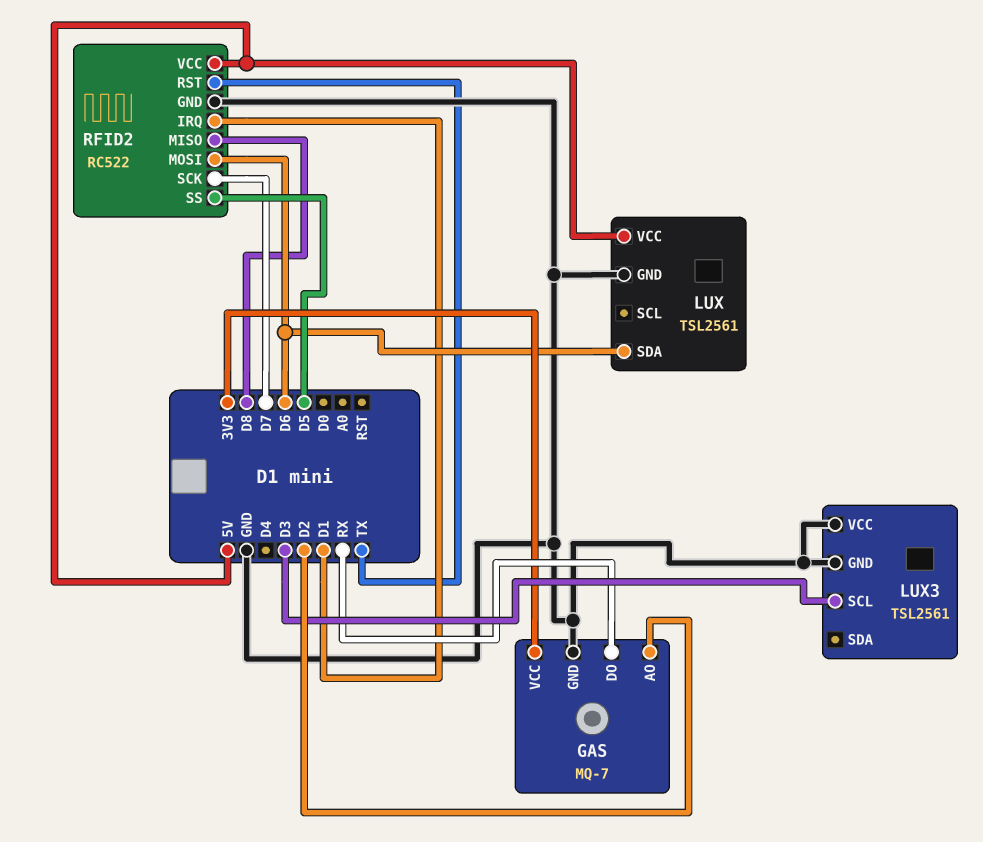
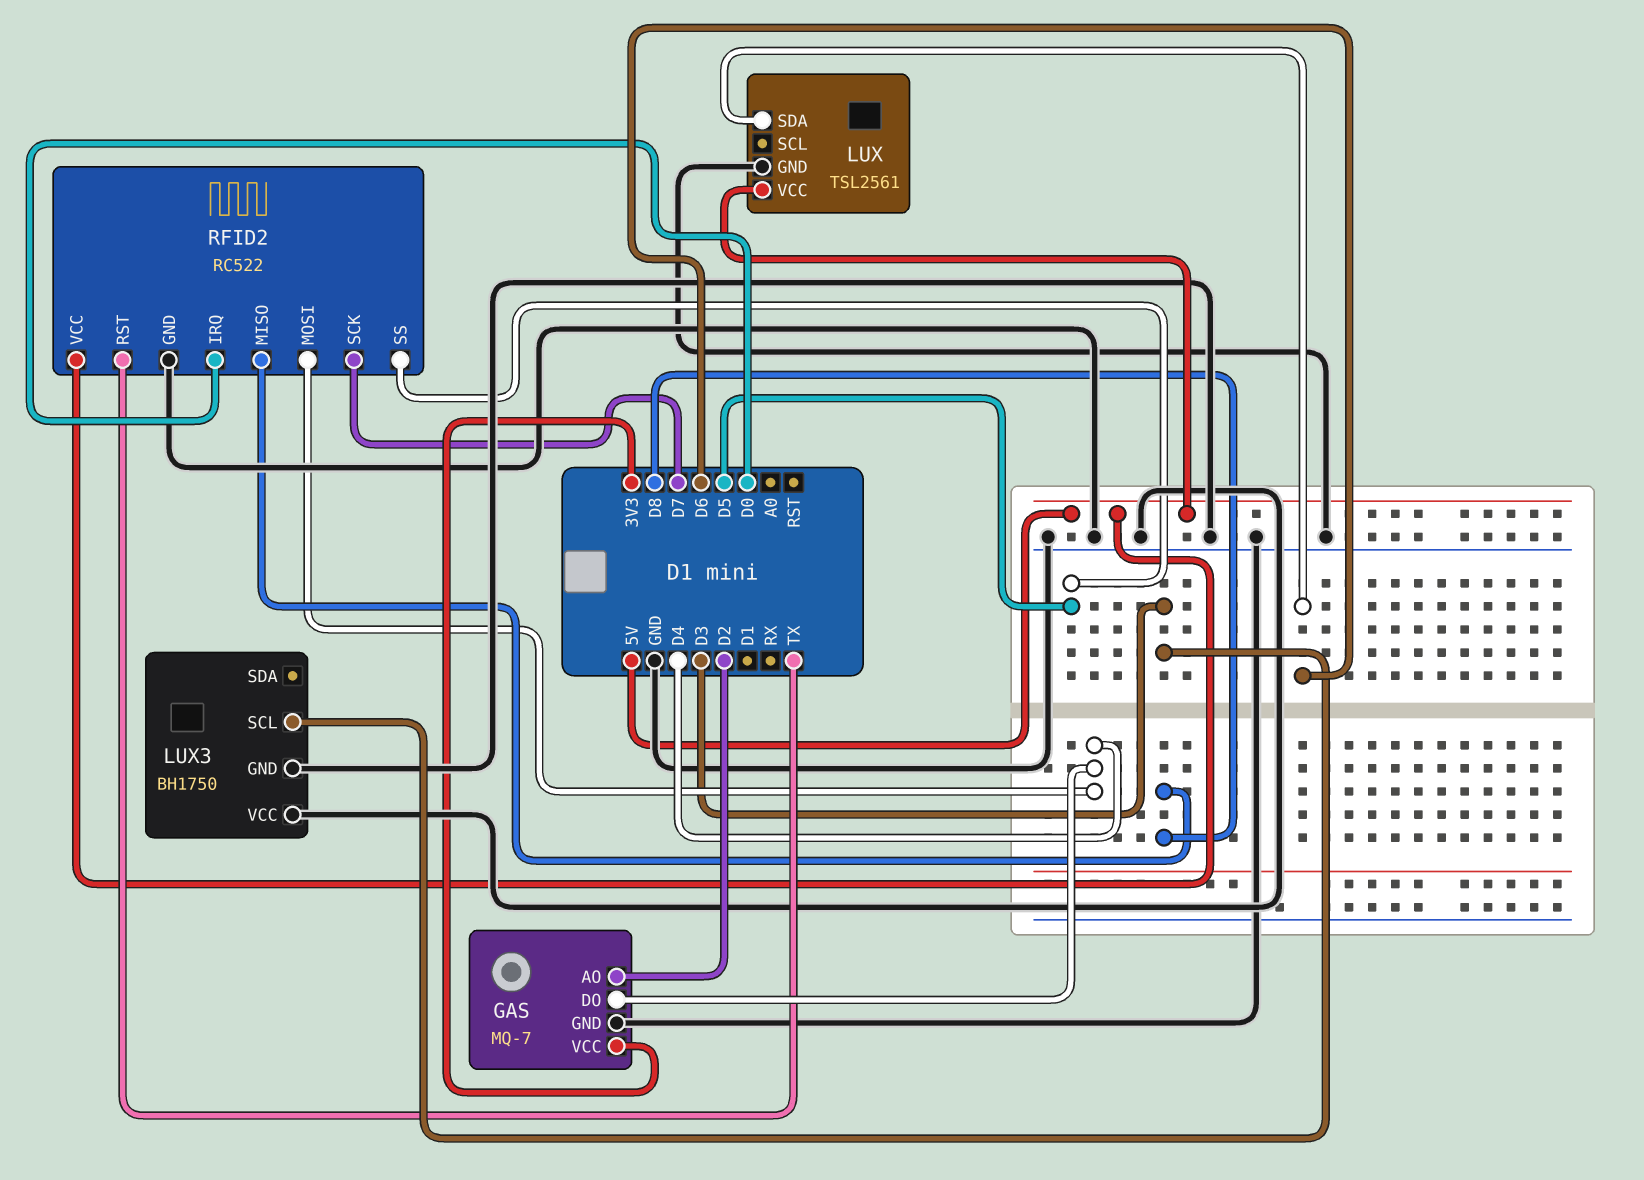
GAS pin DO: RX -> D4
LUX3: TSL2561 -> BH1750
RFID2 pin IRQ: D1 -> D0
RFID2 pin MOSI: D6 -> D4

